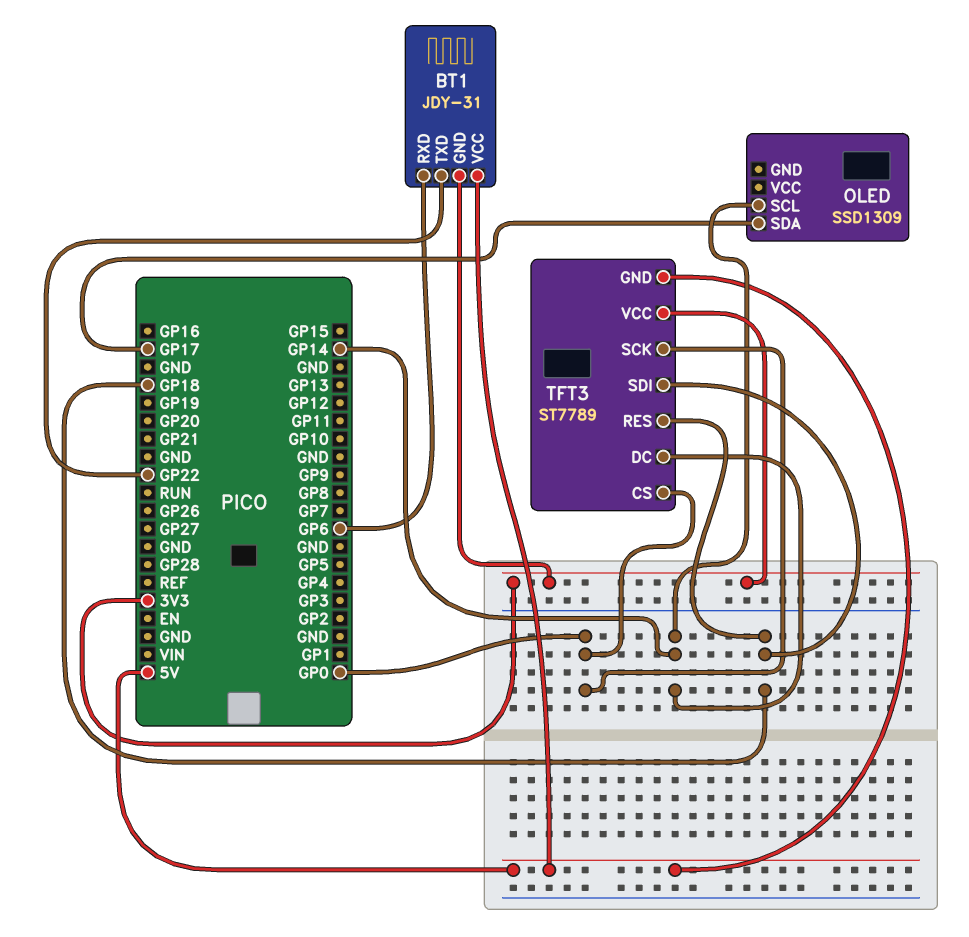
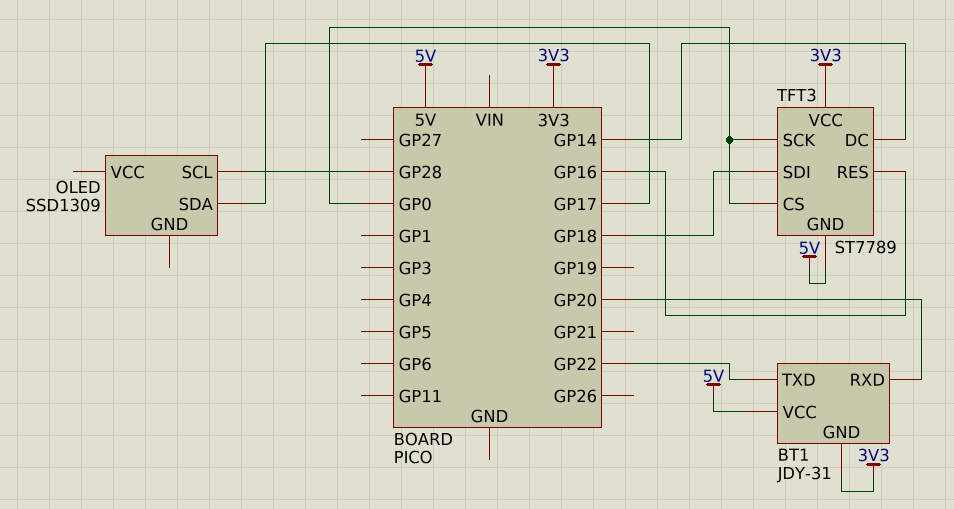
BT1 pin RXD: GP6 -> GP20
OLED pin SCL: GP14 -> GP28
TFT3 pin RES: GP18 -> GP16

